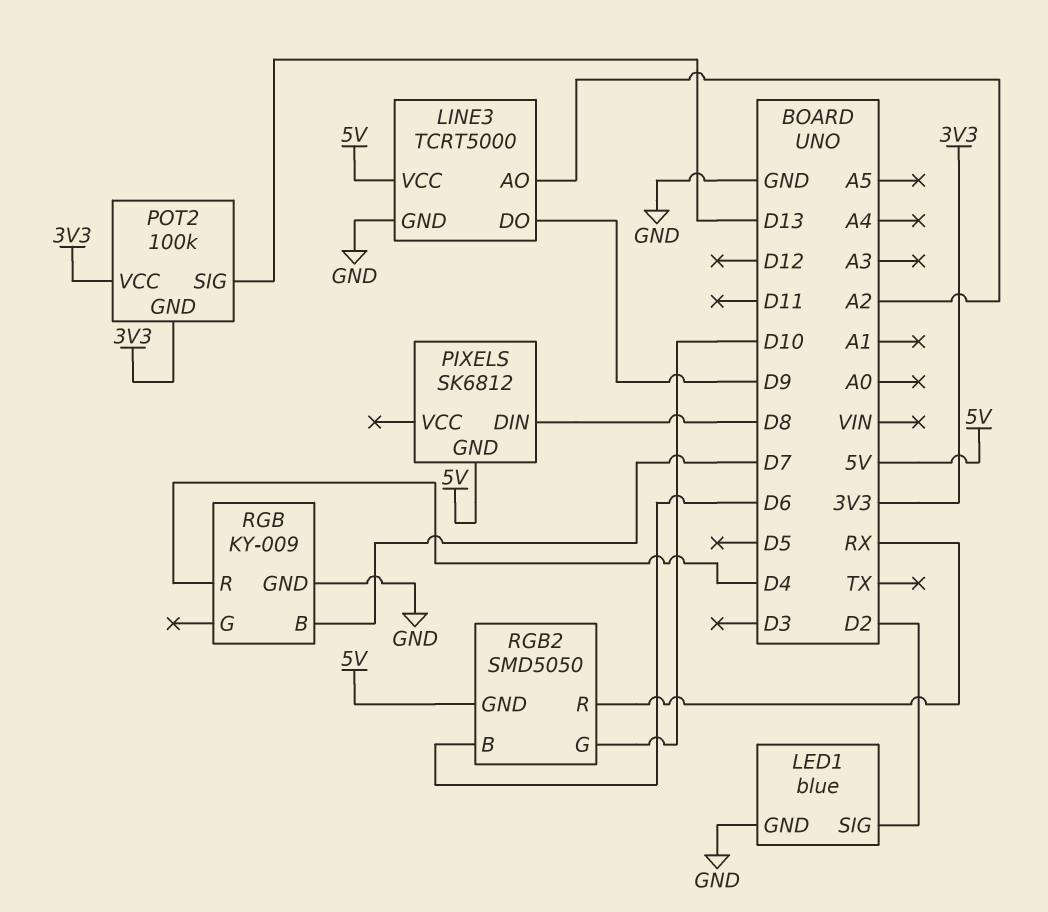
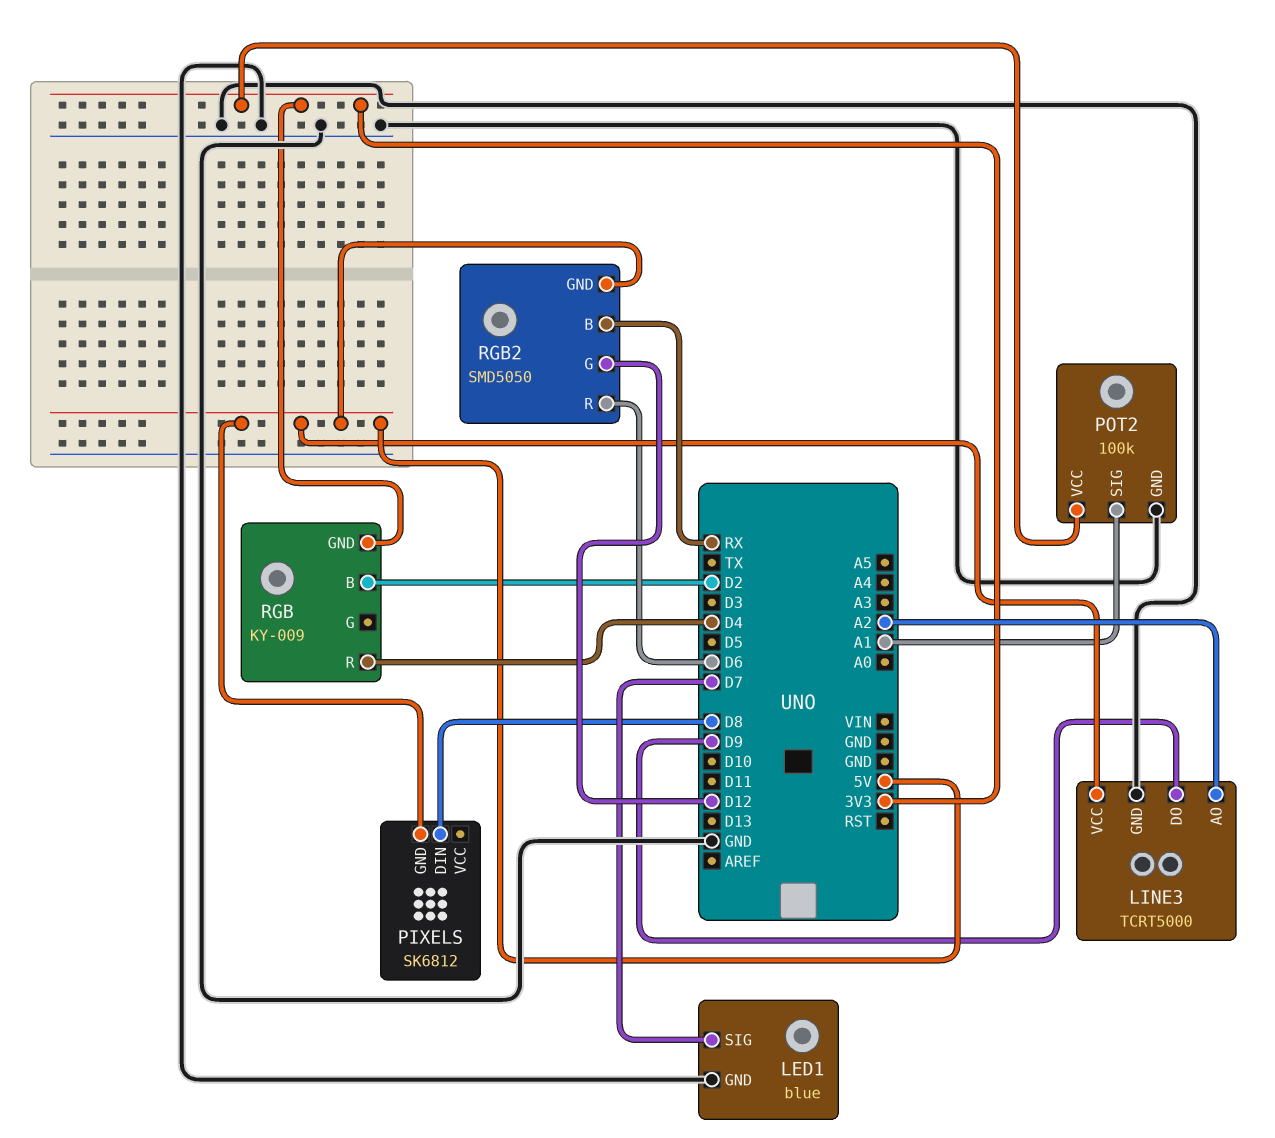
LED1 pin SIG: D2 -> D7
POT2 pin GND: 3V3 -> GND
POT2 pin SIG: D13 -> A1
RGB pin B: D7 -> D2
RGB pin GND: GND -> 3V3
RGB2 pin B: D6 -> RX
RGB2 pin G: D10 -> D12
RGB2 pin R: RX -> D6

